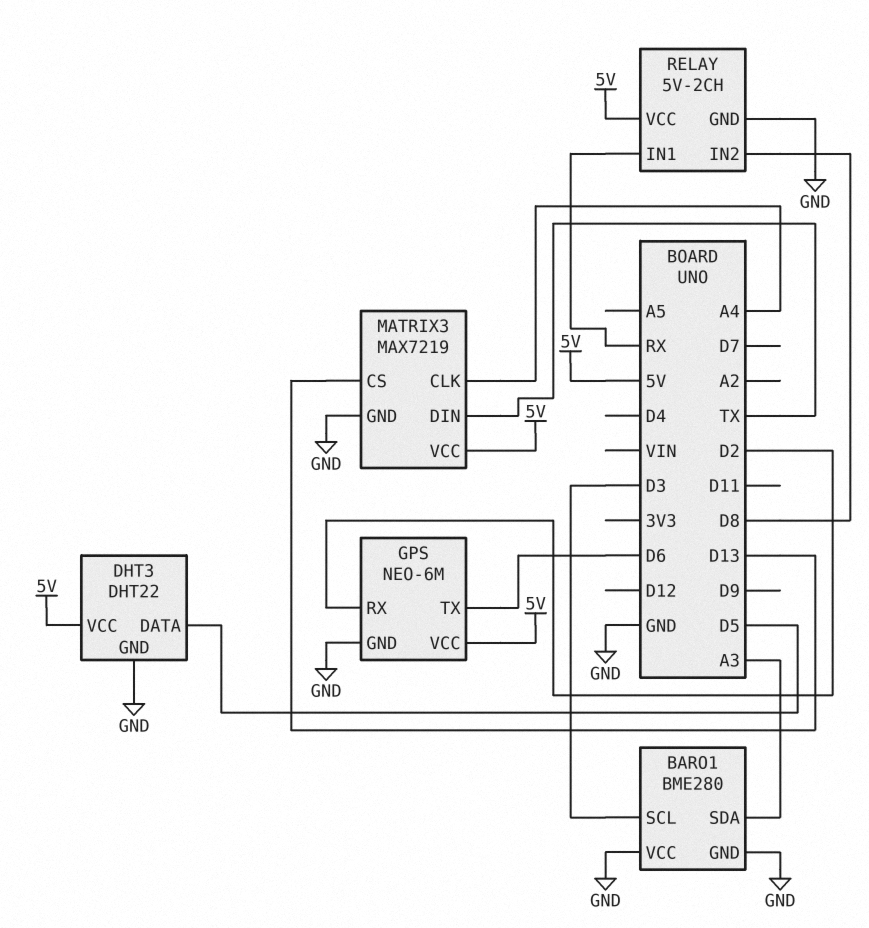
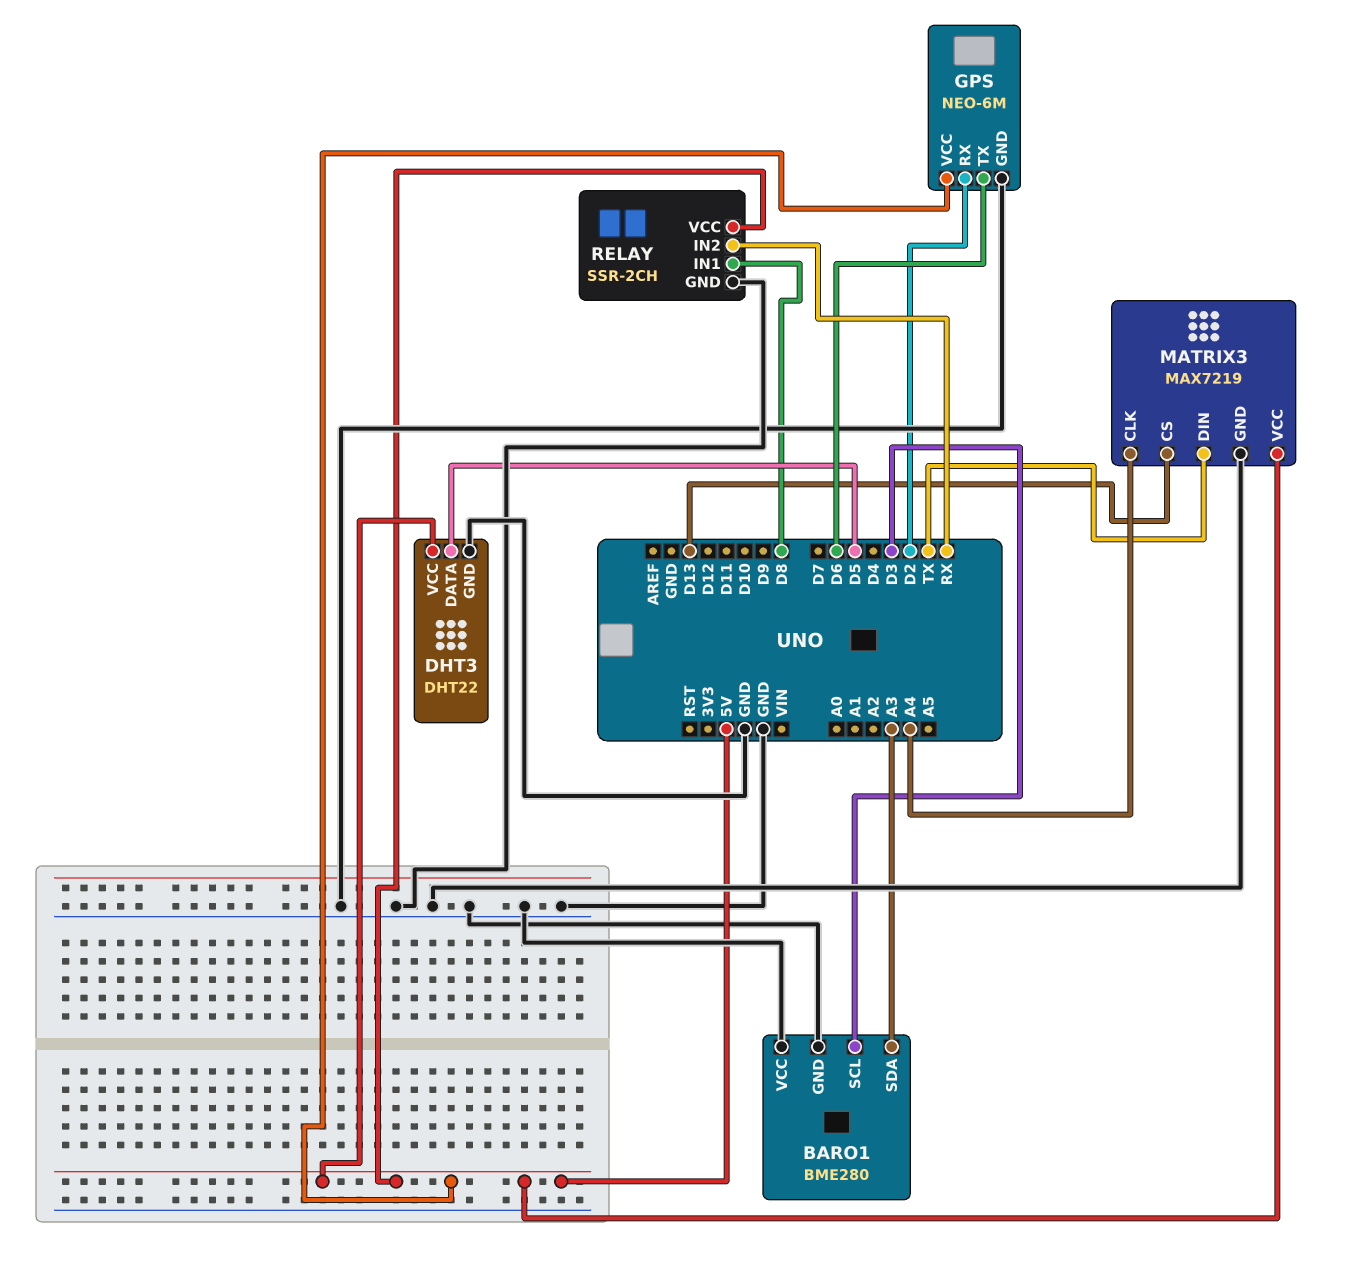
RELAY: 5V-2CH -> SSR-2CH
RELAY pin IN1: RX -> D8
RELAY pin IN2: D8 -> RX

